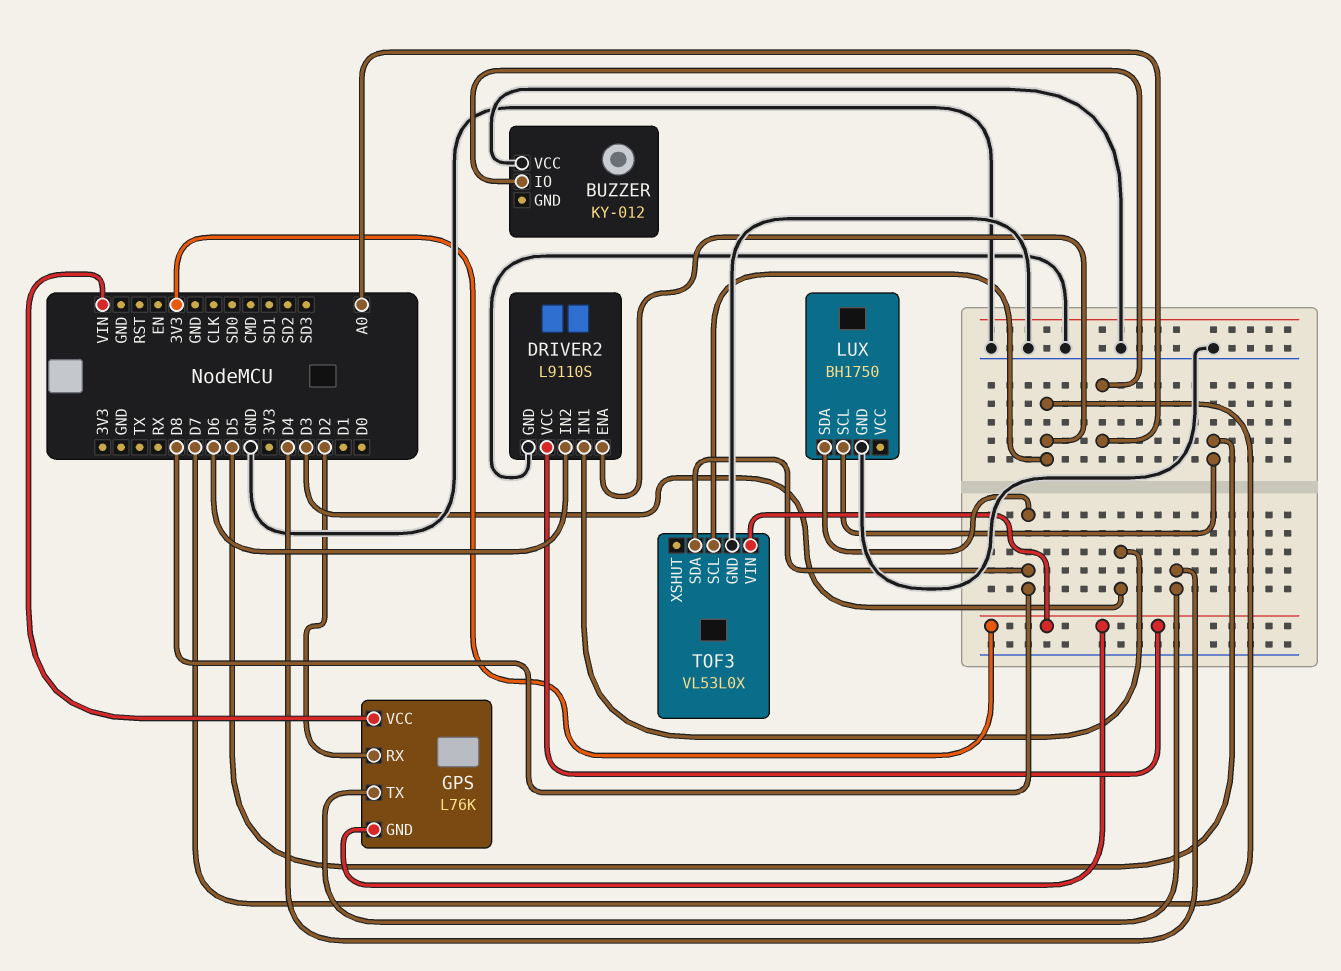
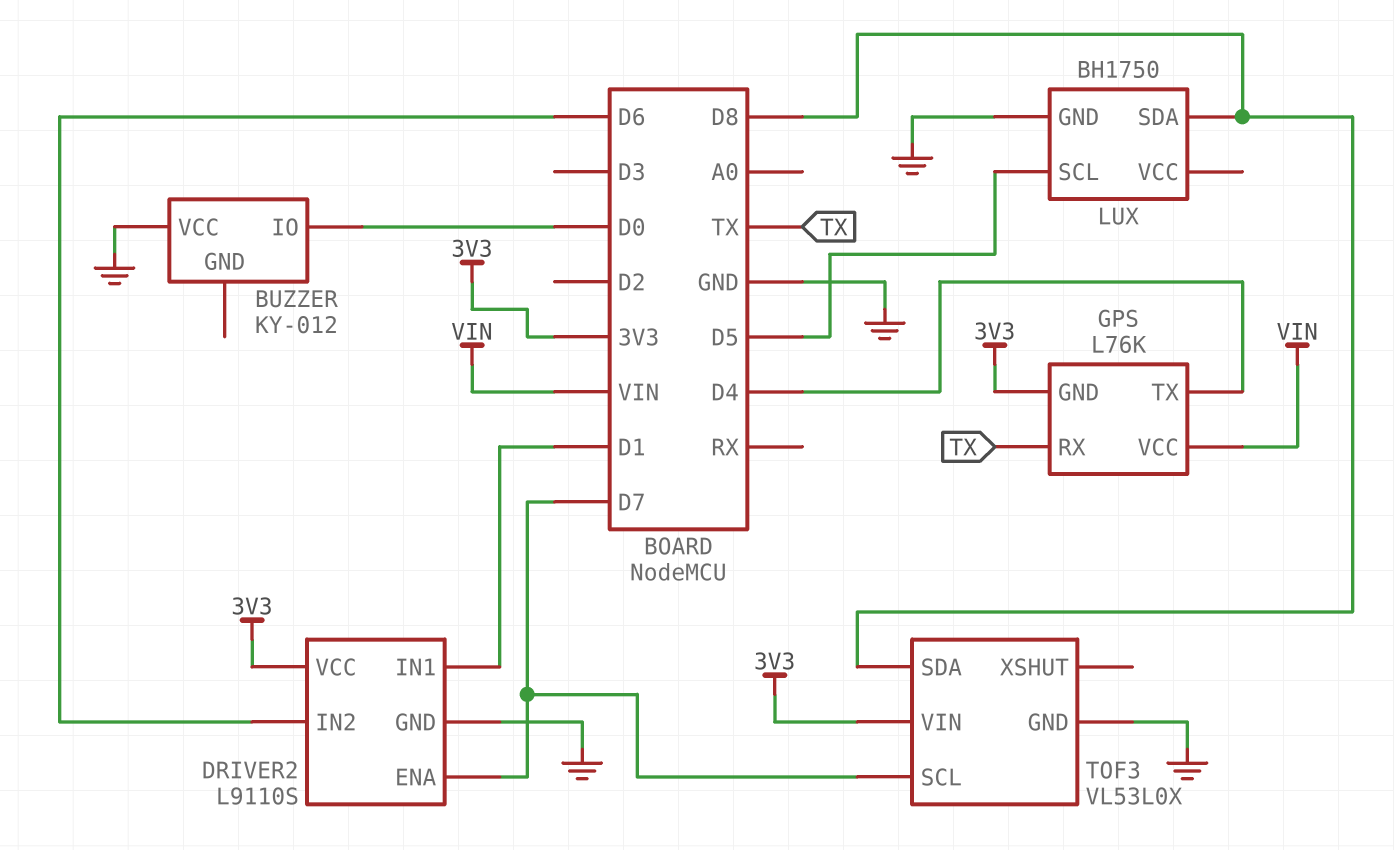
BUZZER pin IO: A0 -> D0
DRIVER2 pin IN1: D3 -> D1
GPS pin RX: D2 -> TX

